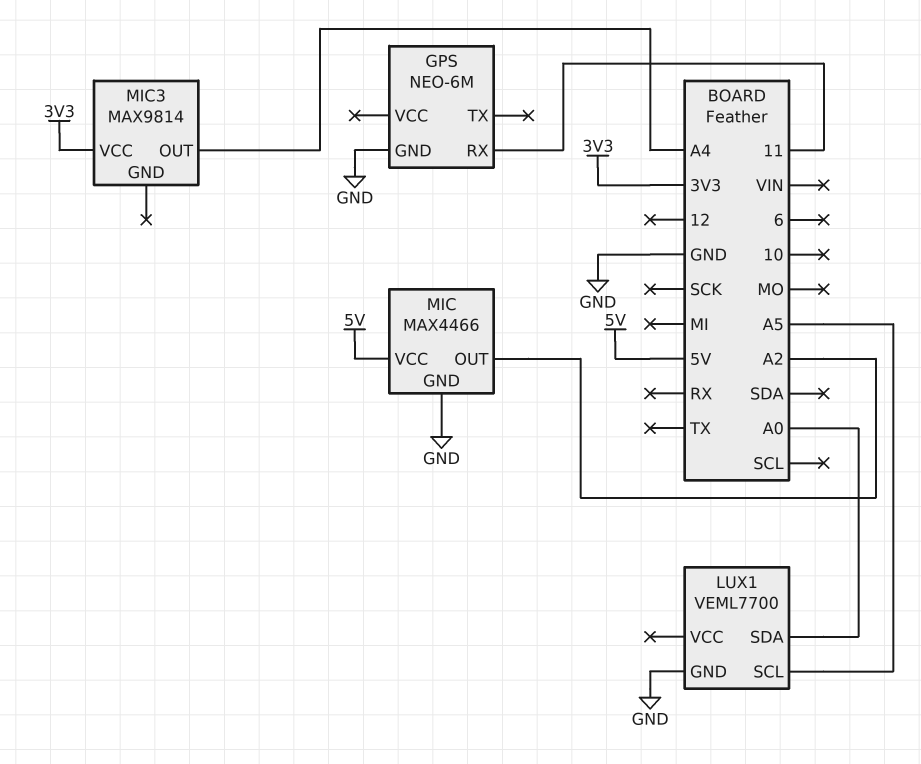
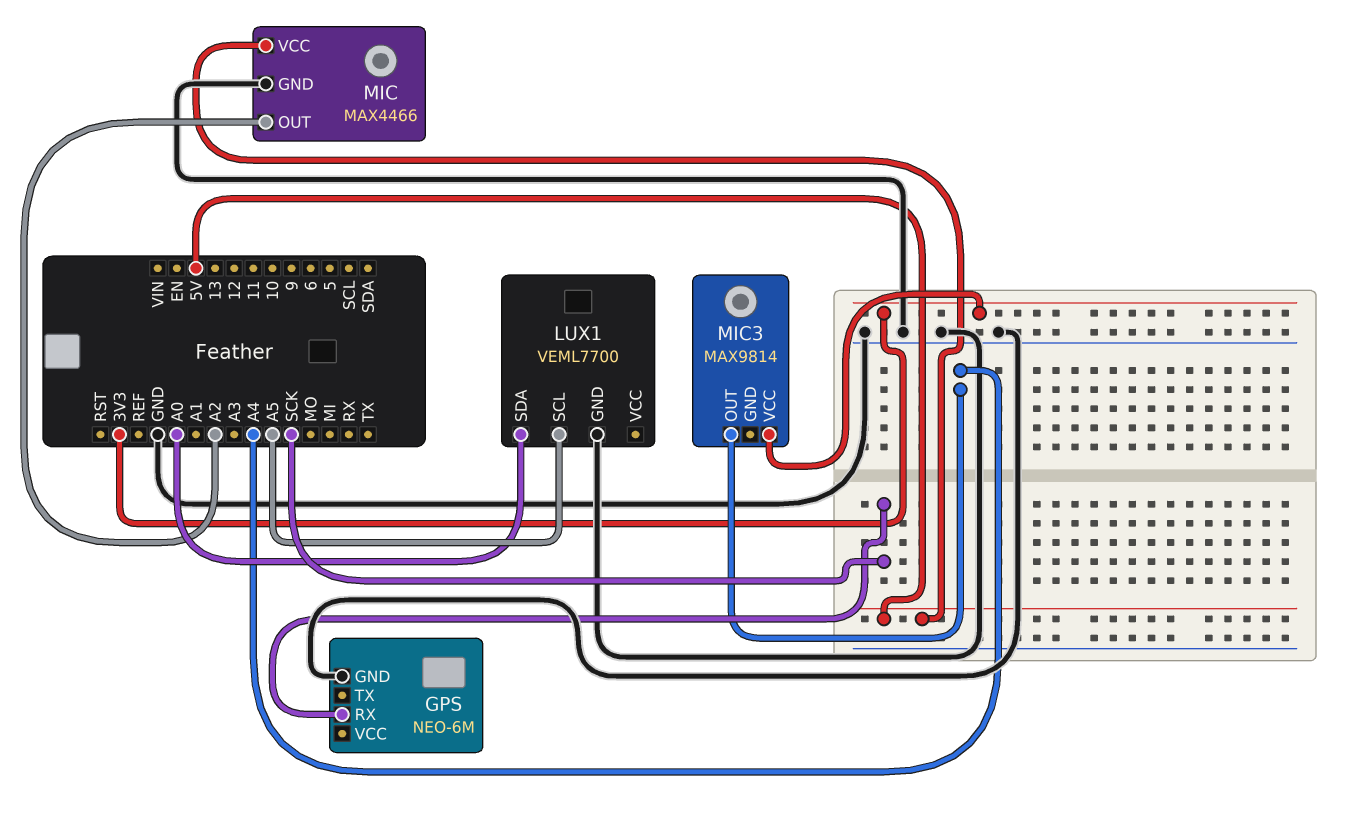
GPS pin RX: 11 -> SCK

